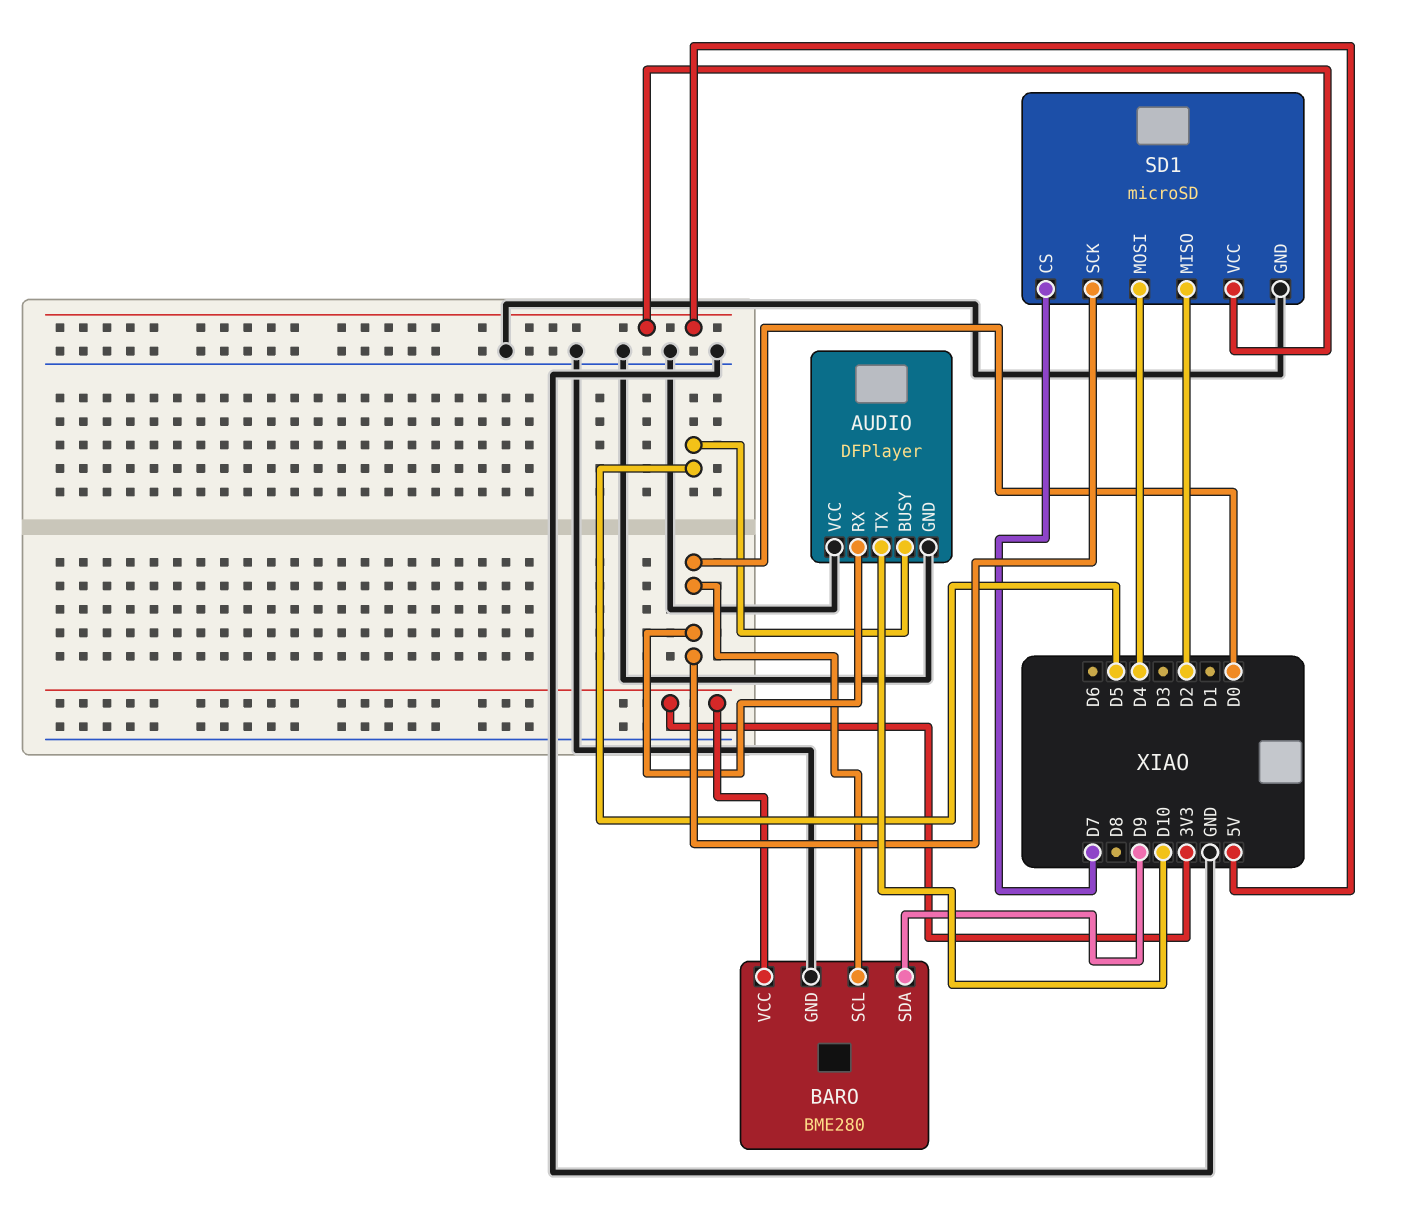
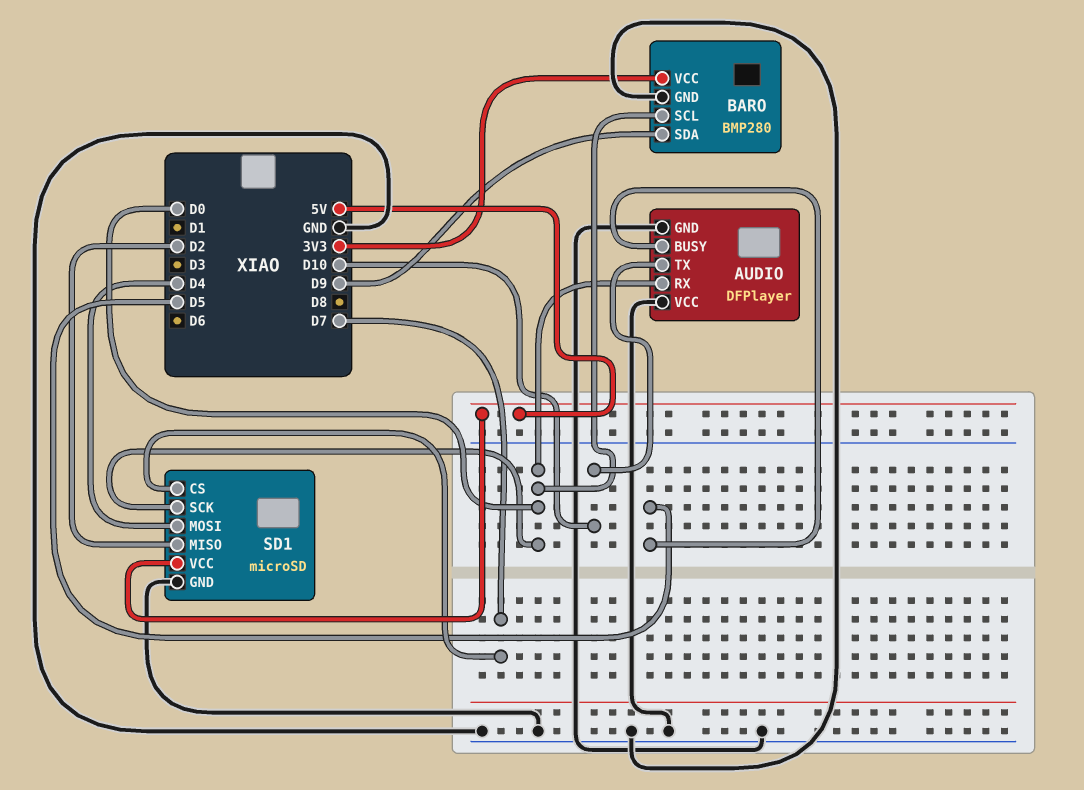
BARO: BME280 -> BMP280

